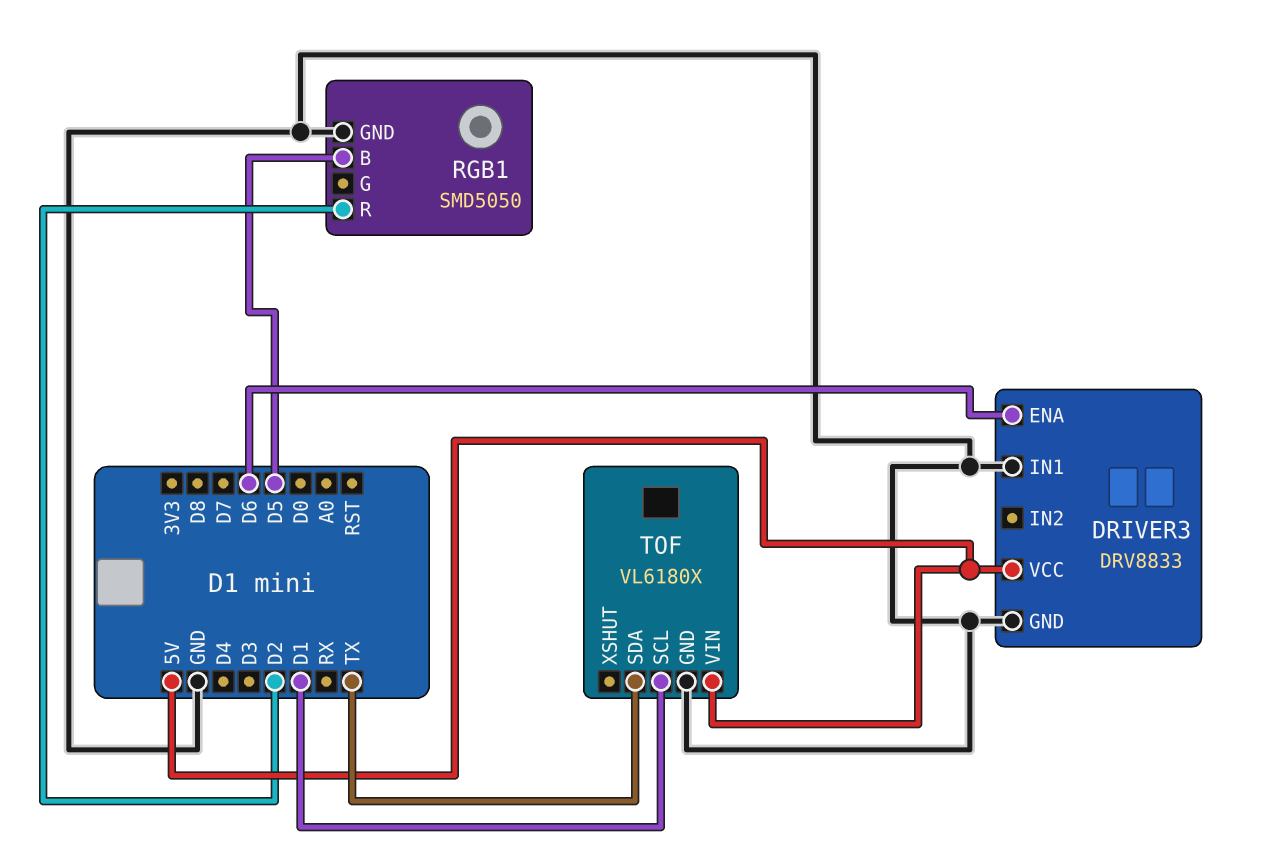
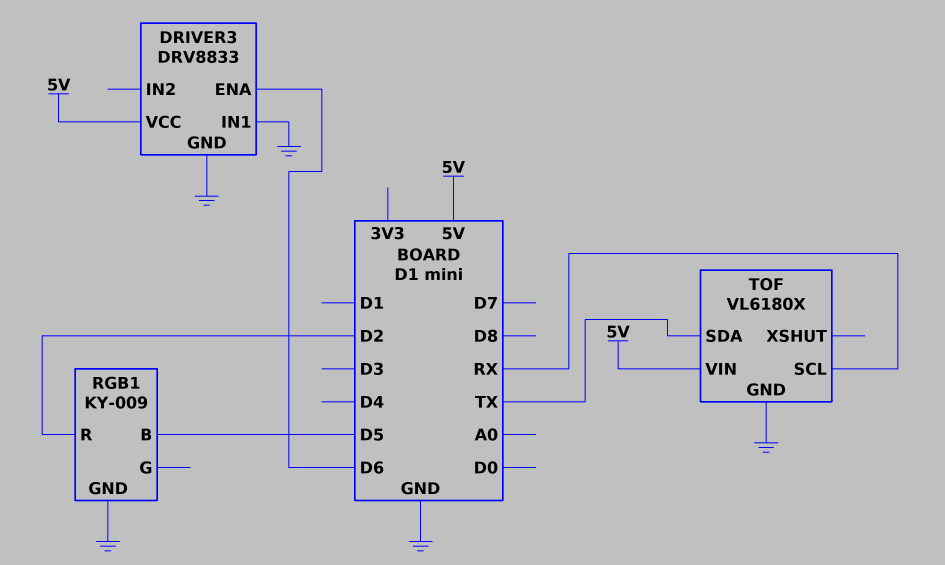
RGB1: SMD5050 -> KY-009
TOF pin SCL: D1 -> RX

